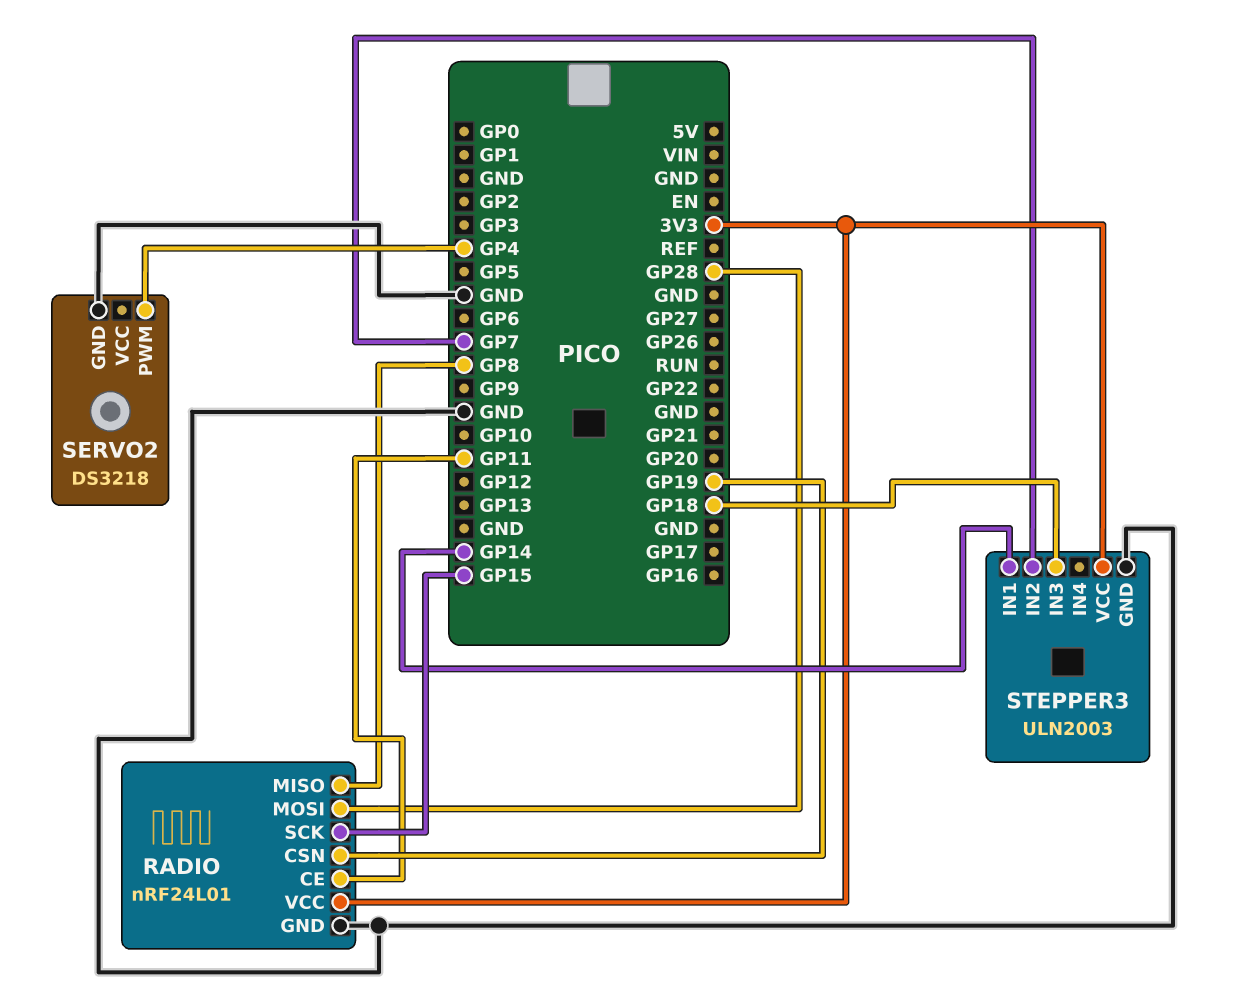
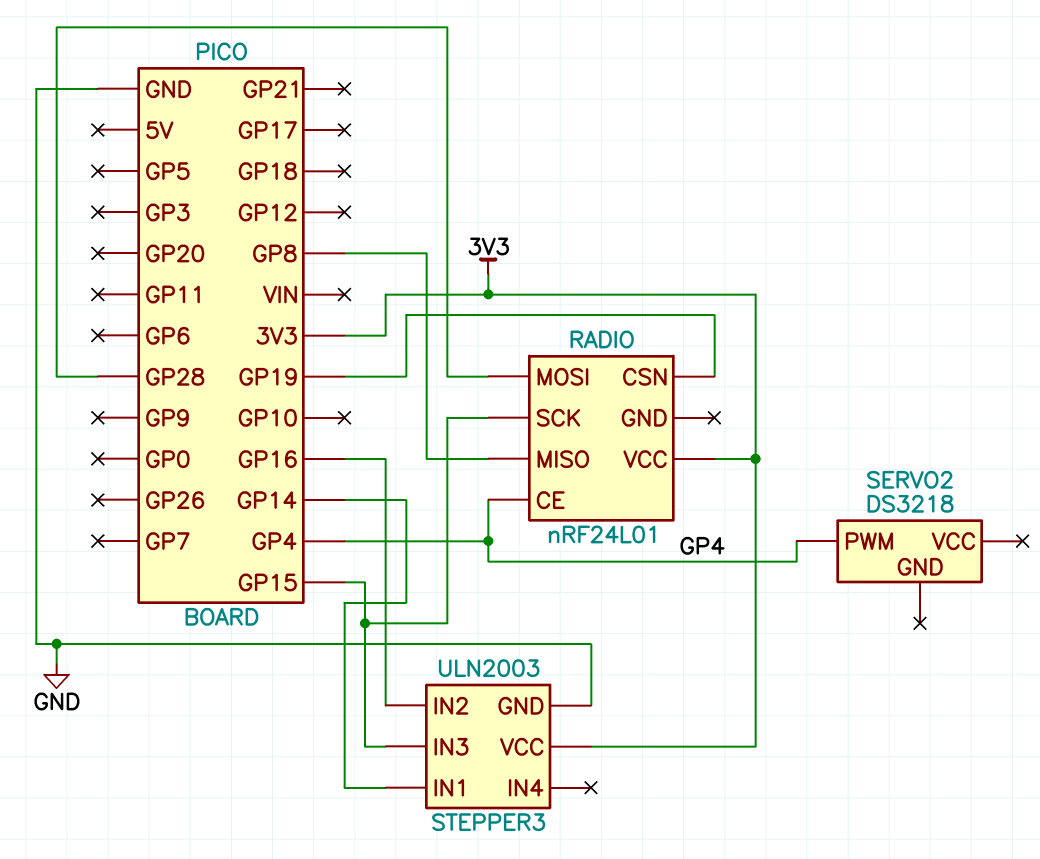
RADIO pin CE: GP11 -> GP4
RADIO pin GND: GND -> none
SERVO2 pin GND: GND -> none
STEPPER3 pin IN2: GP7 -> GP16
STEPPER3 pin IN3: GP18 -> GP15

